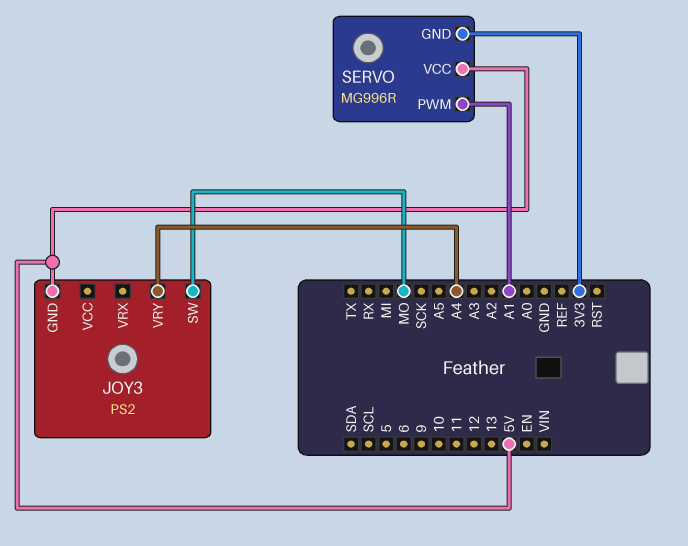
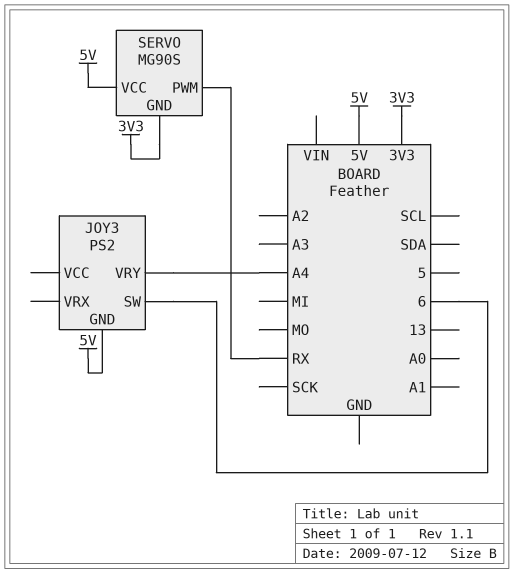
JOY3 pin SW: MO -> 6
SERVO: MG996R -> MG90S
SERVO pin PWM: A1 -> RX

